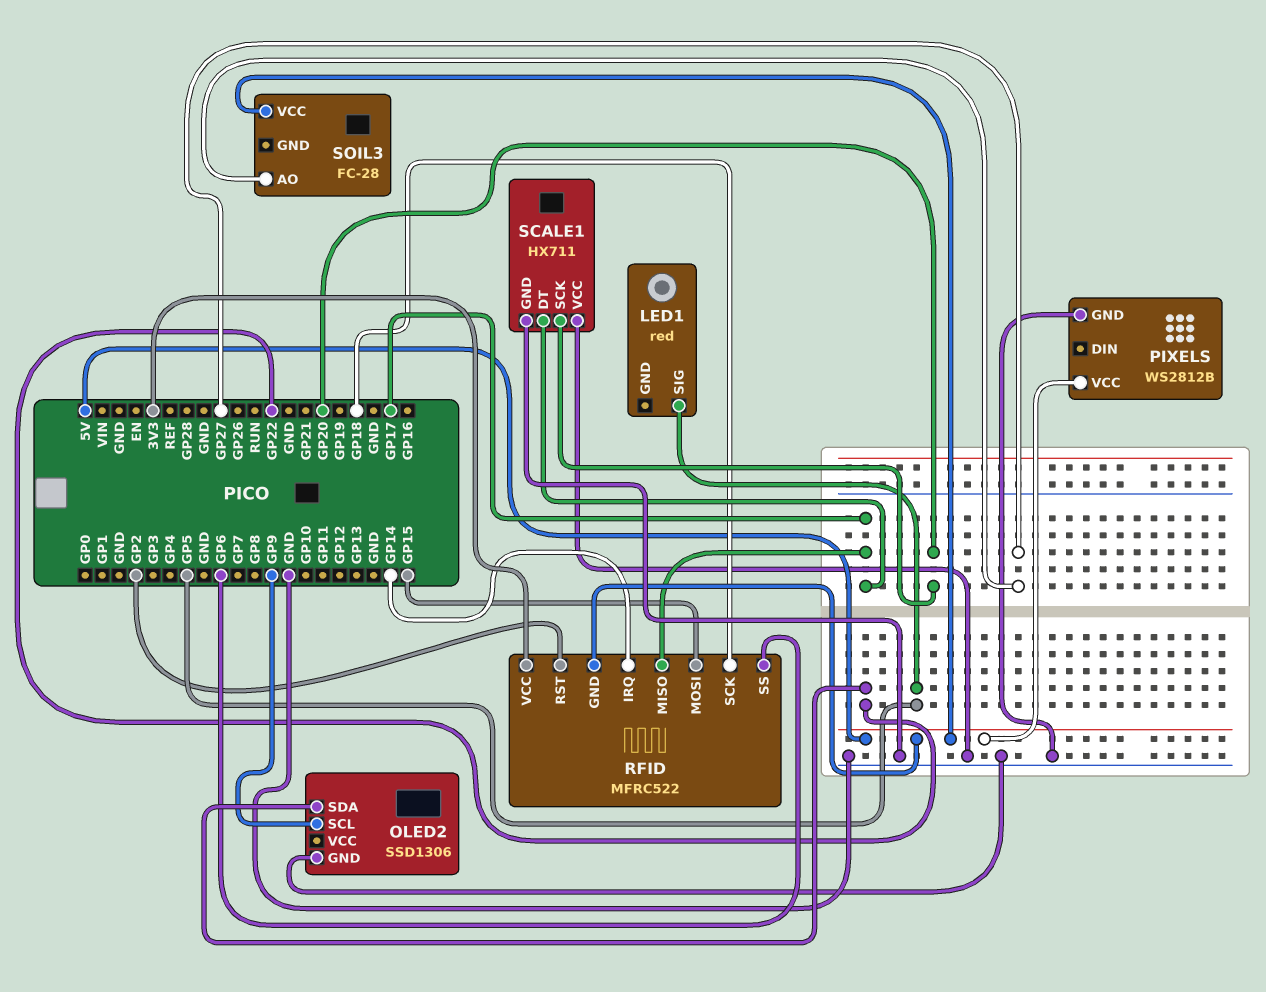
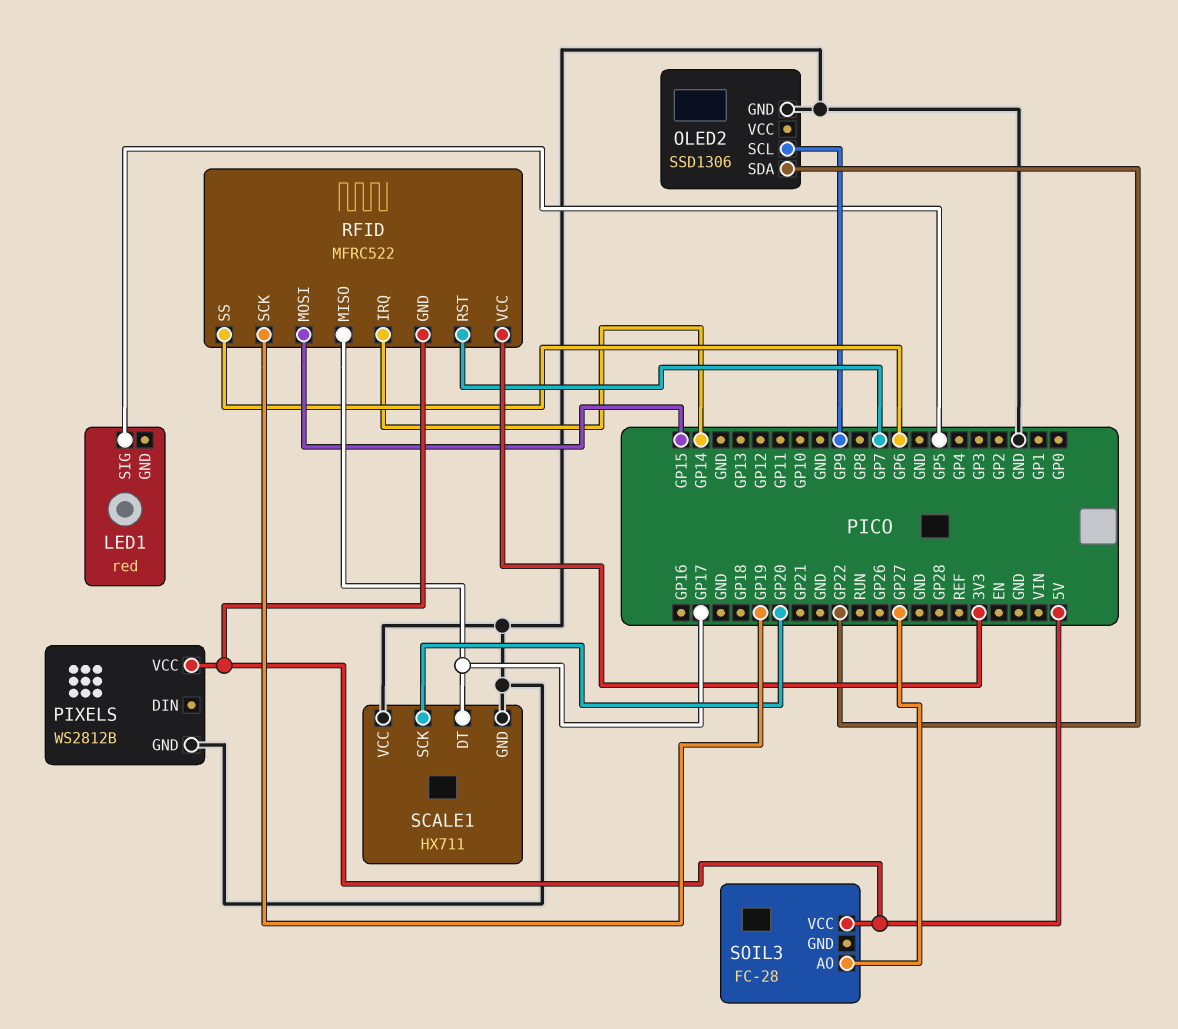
RFID pin RST: GP2 -> GP7
RFID pin SCK: GP18 -> GP19

